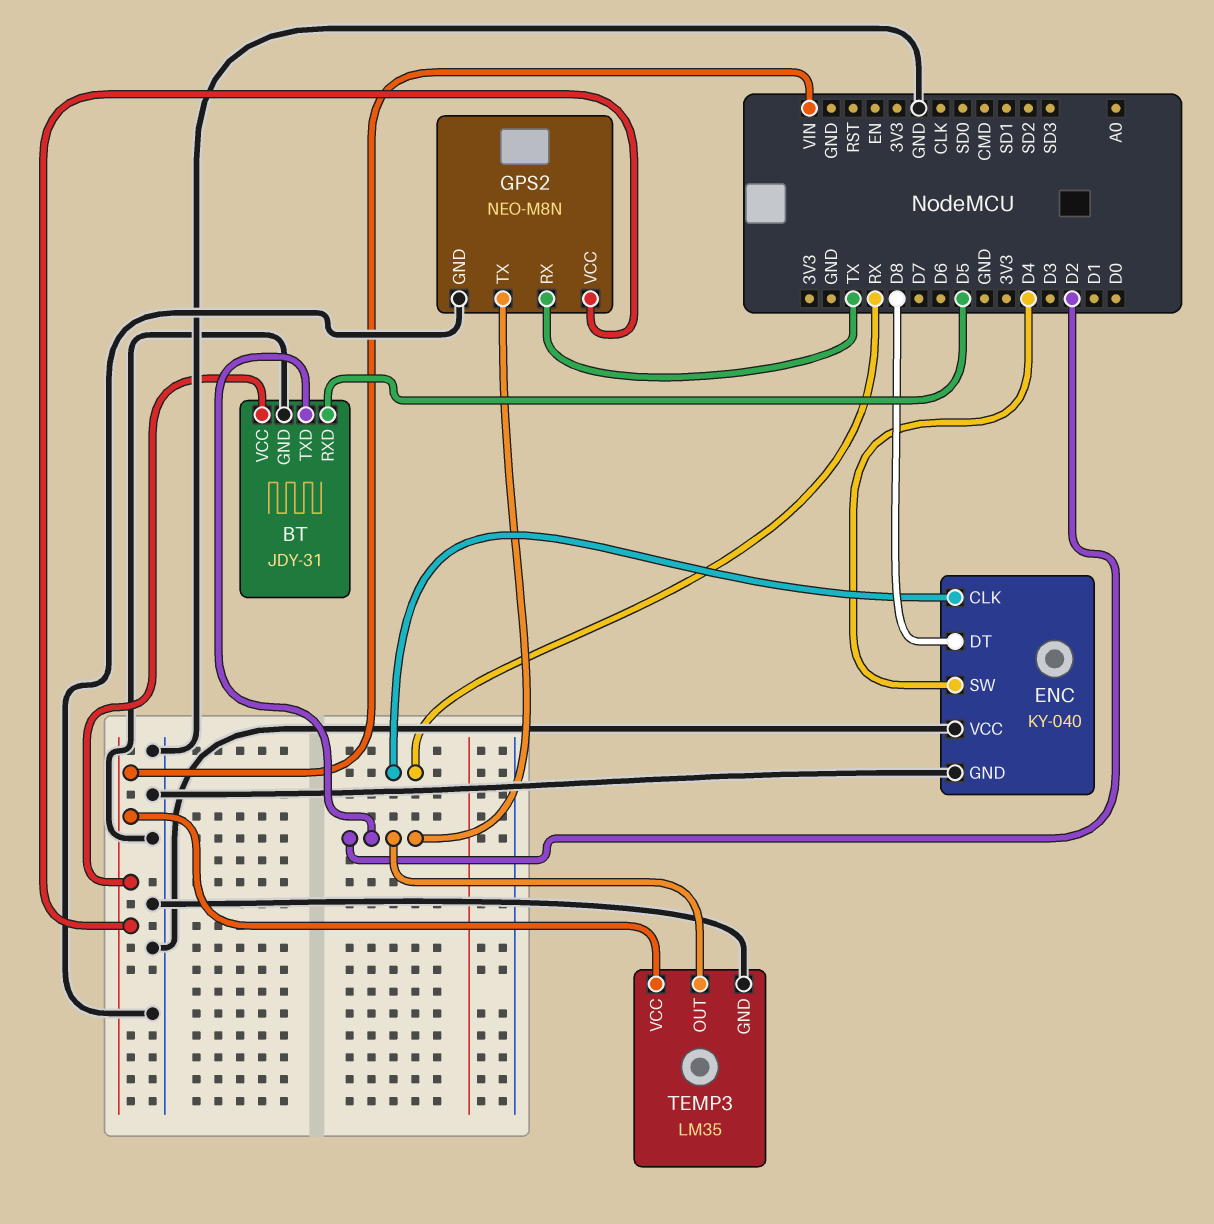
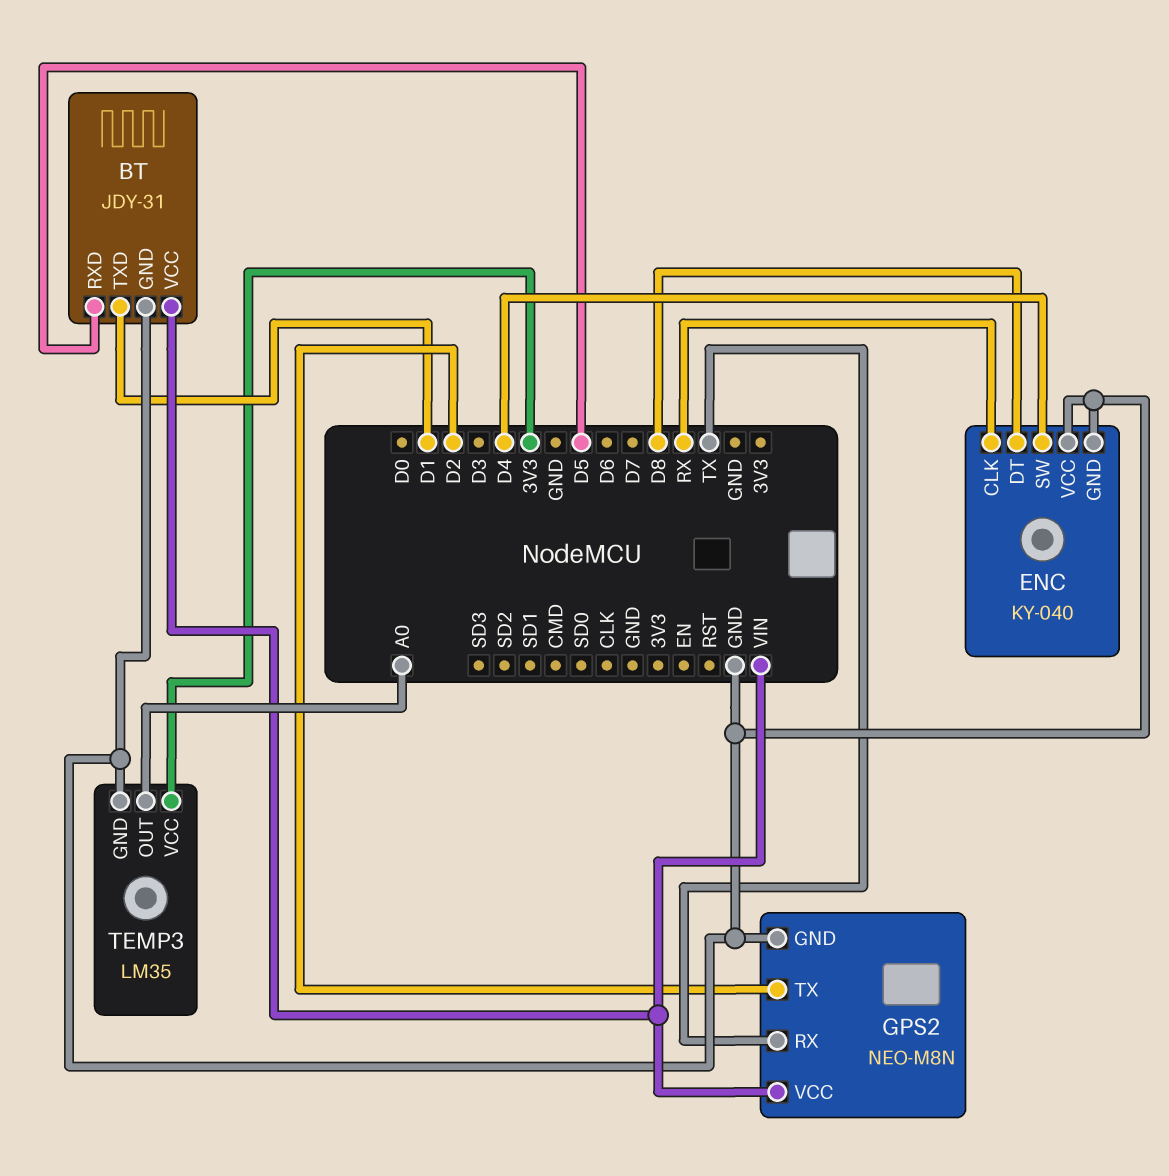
BT pin TXD: D2 -> D1
TEMP3 pin OUT: D2 -> A0
TEMP3 pin VCC: VIN -> 3V3

